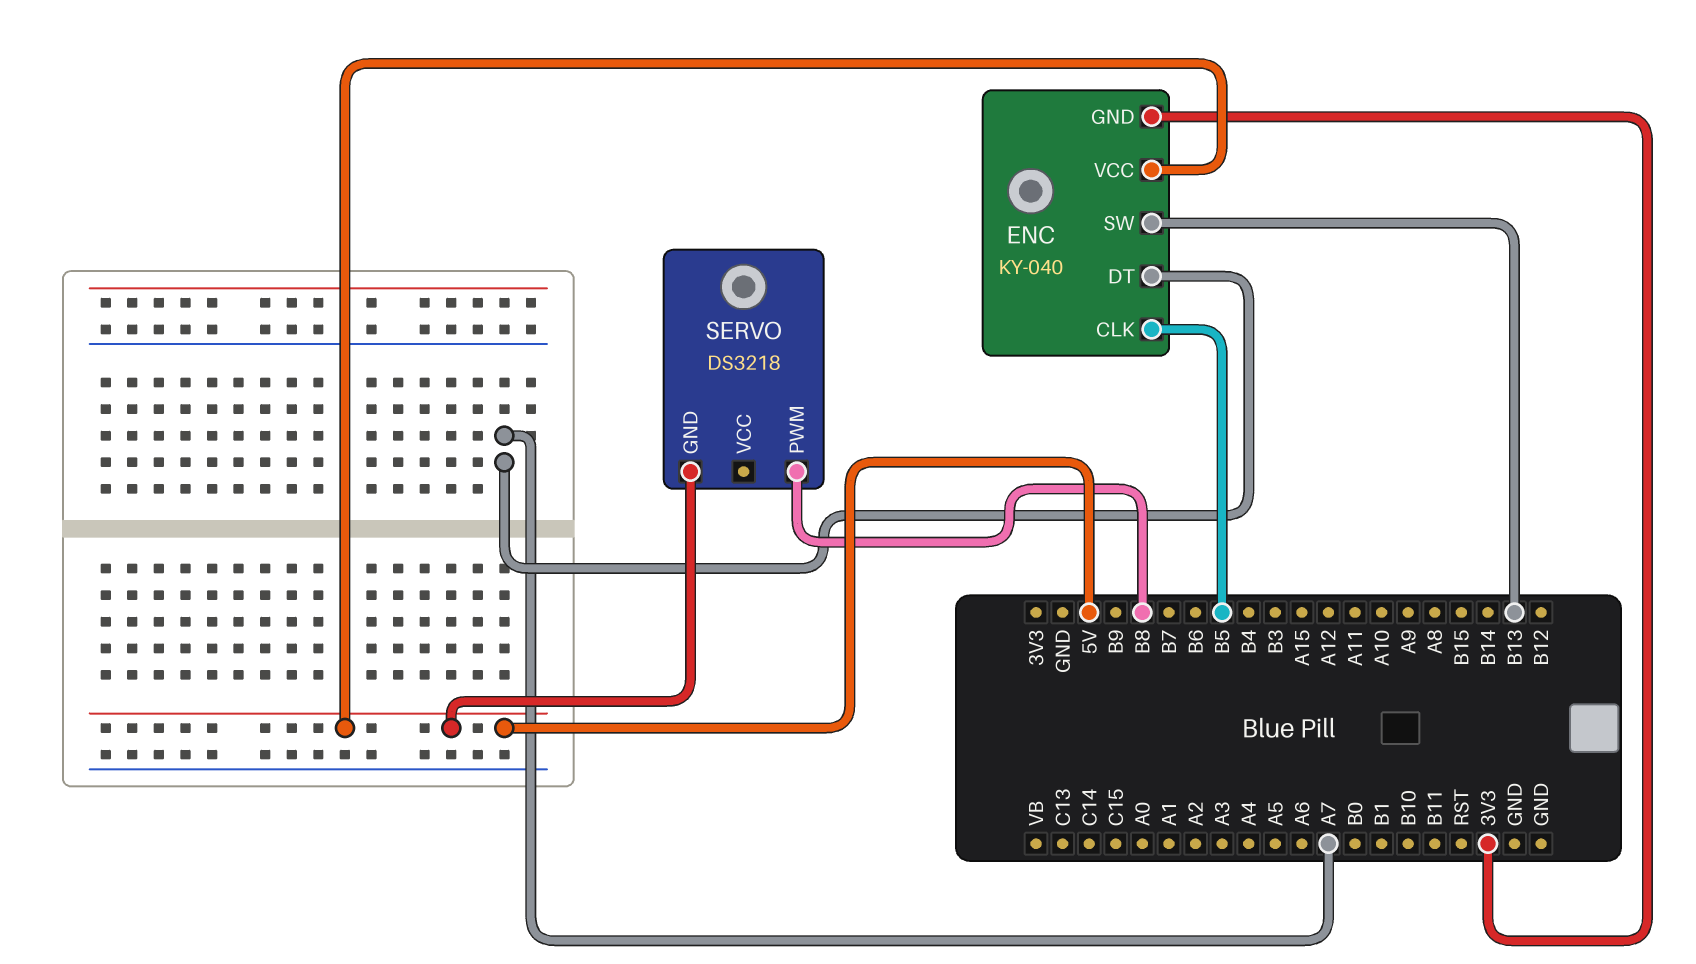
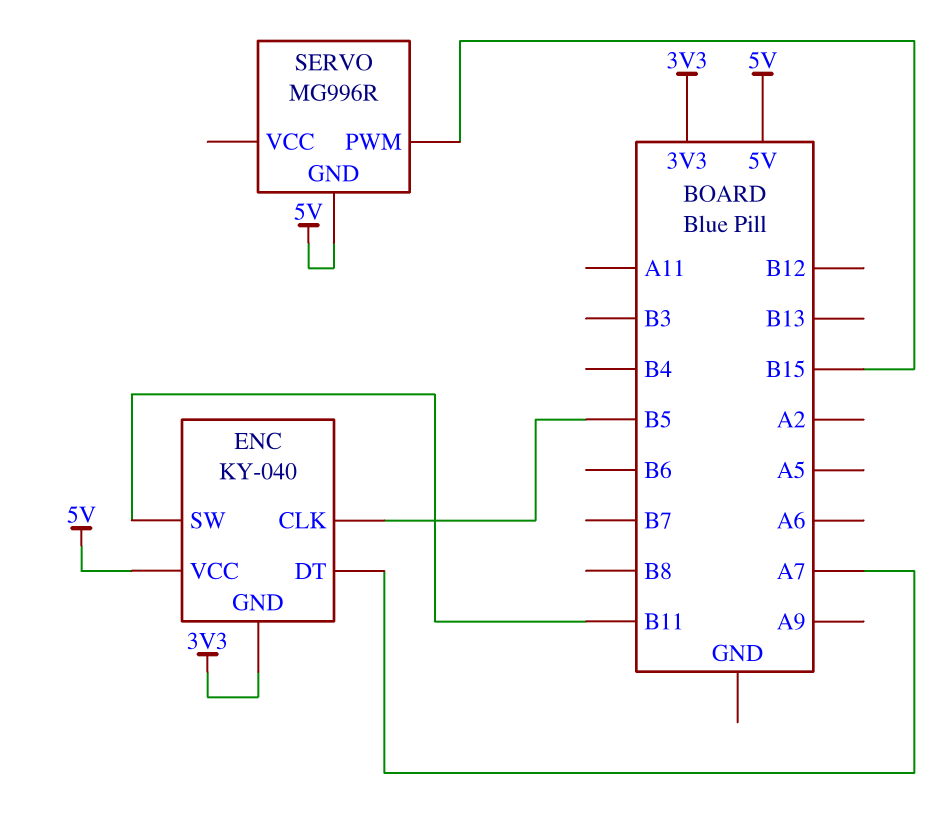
ENC pin SW: B13 -> B11
SERVO: DS3218 -> MG996R
SERVO pin PWM: B8 -> B15

